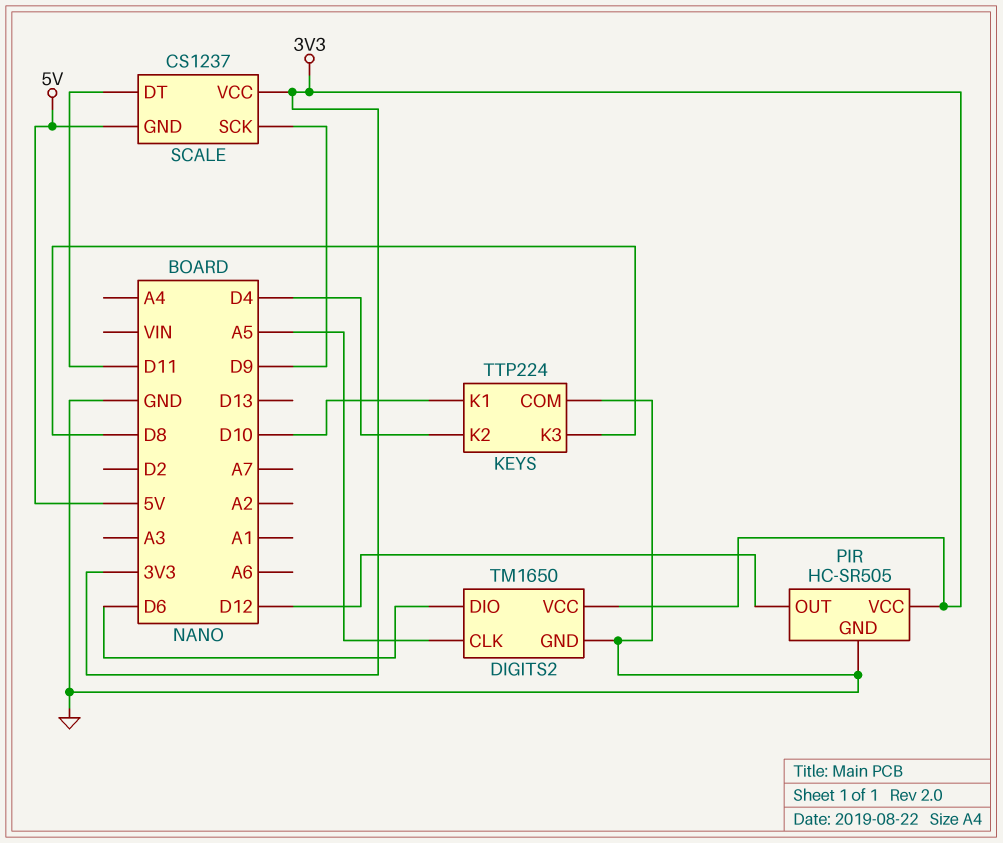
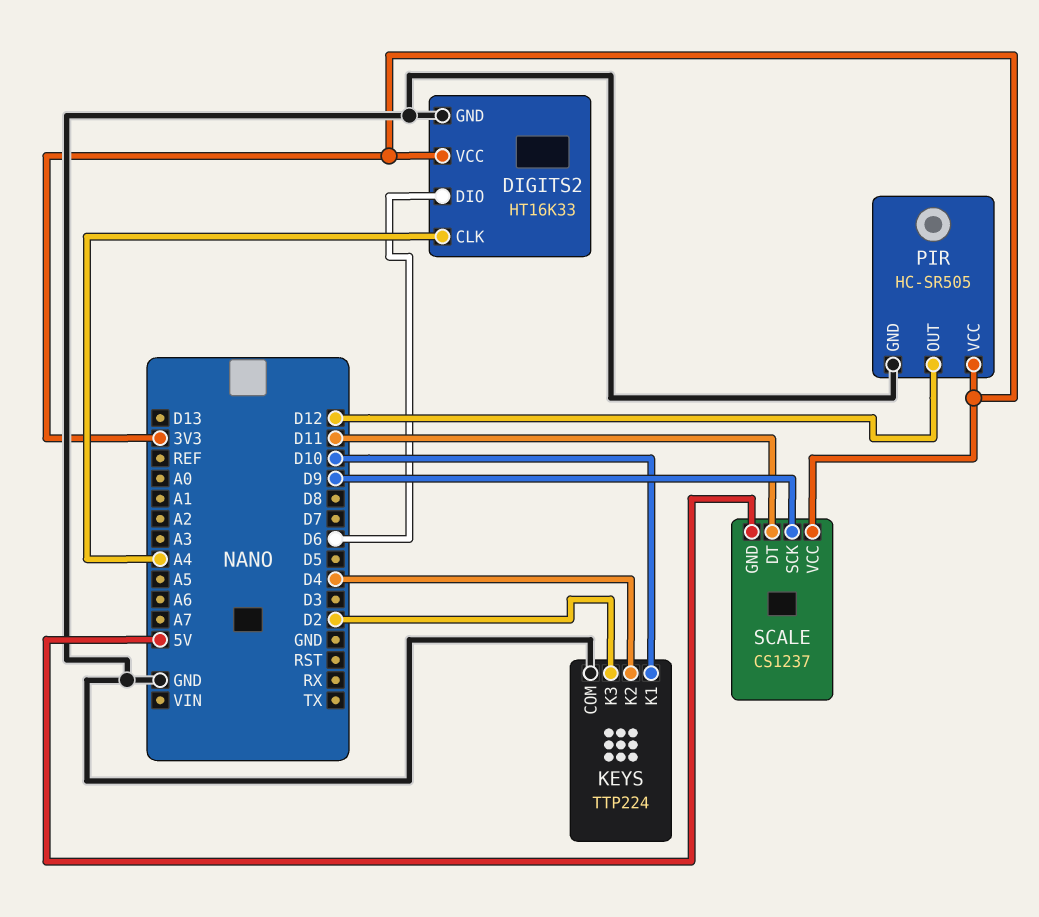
DIGITS2: TM1650 -> HT16K33
DIGITS2 pin CLK: A5 -> A4
KEYS pin K3: D8 -> D2

